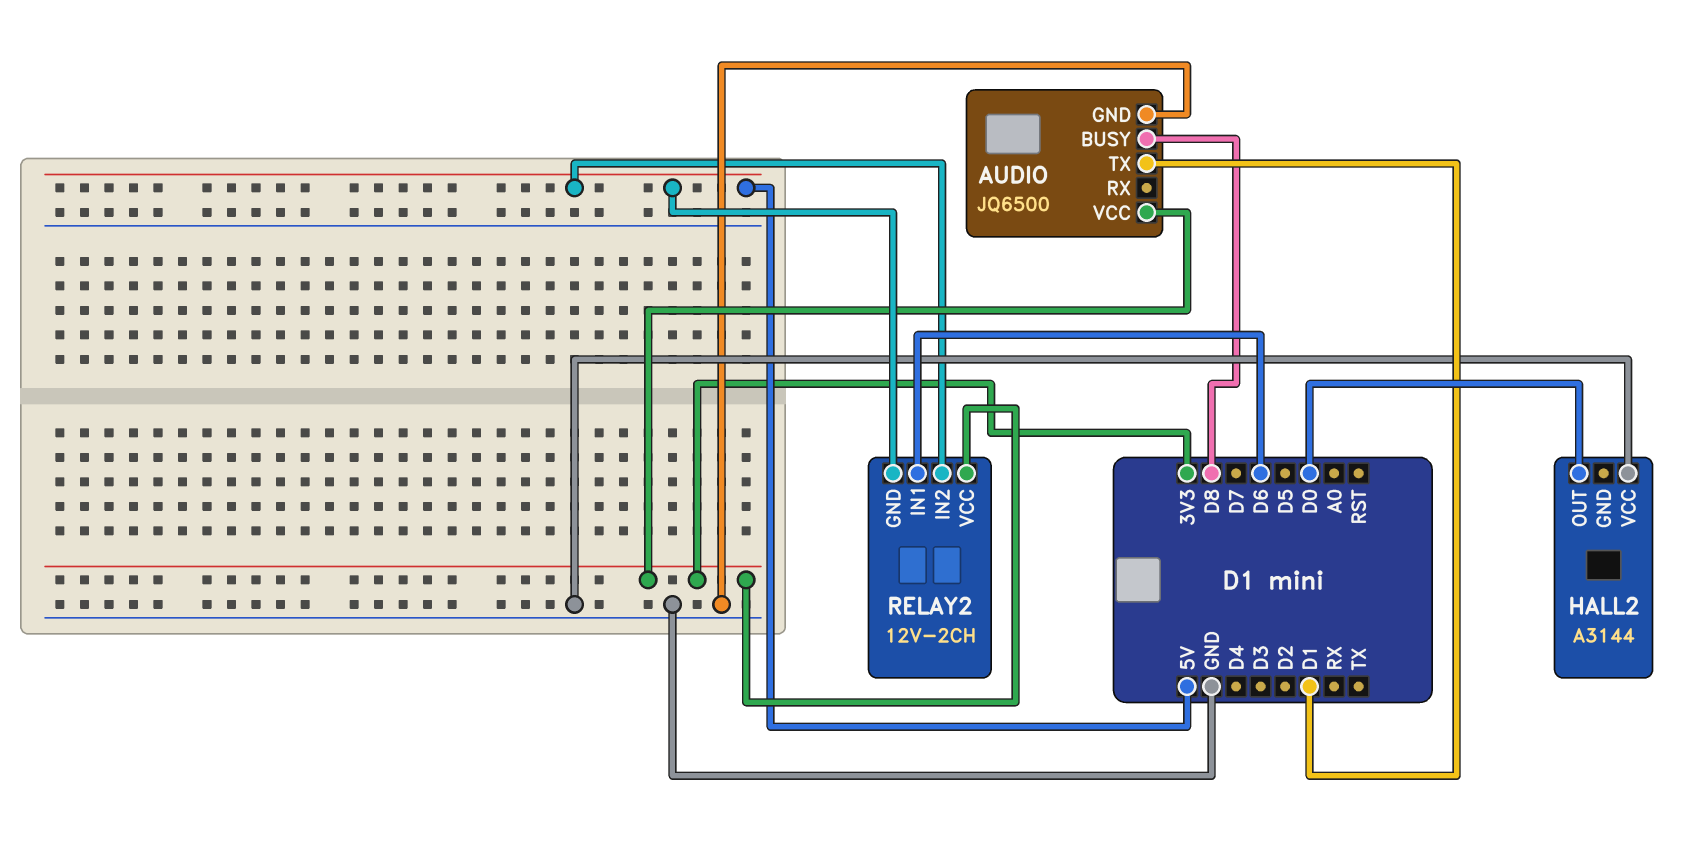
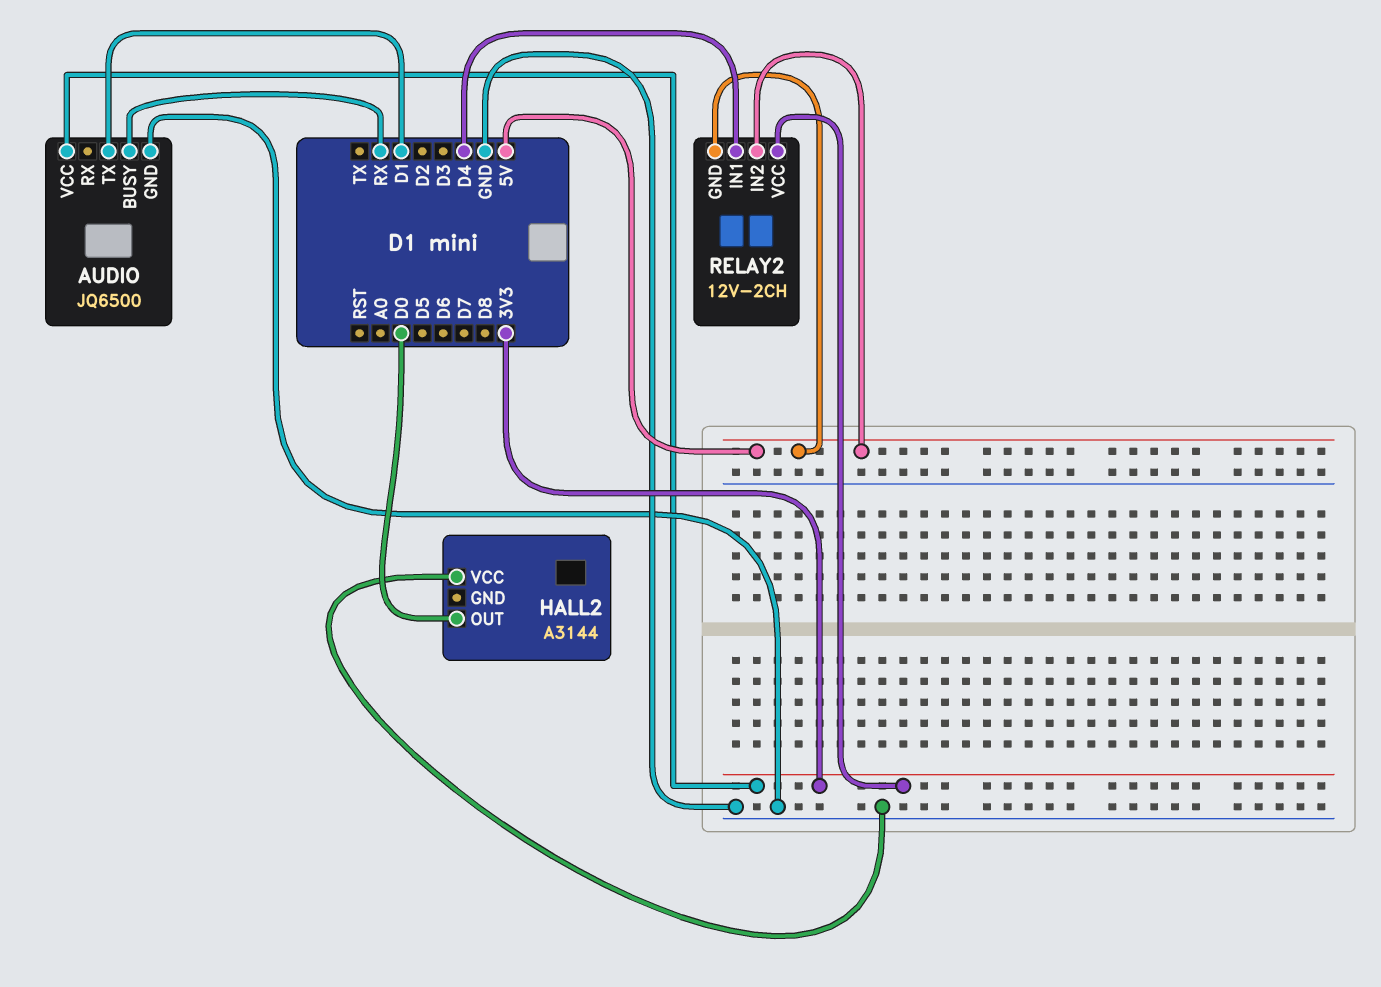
AUDIO pin BUSY: D8 -> RX
RELAY2 pin IN1: D6 -> D4

